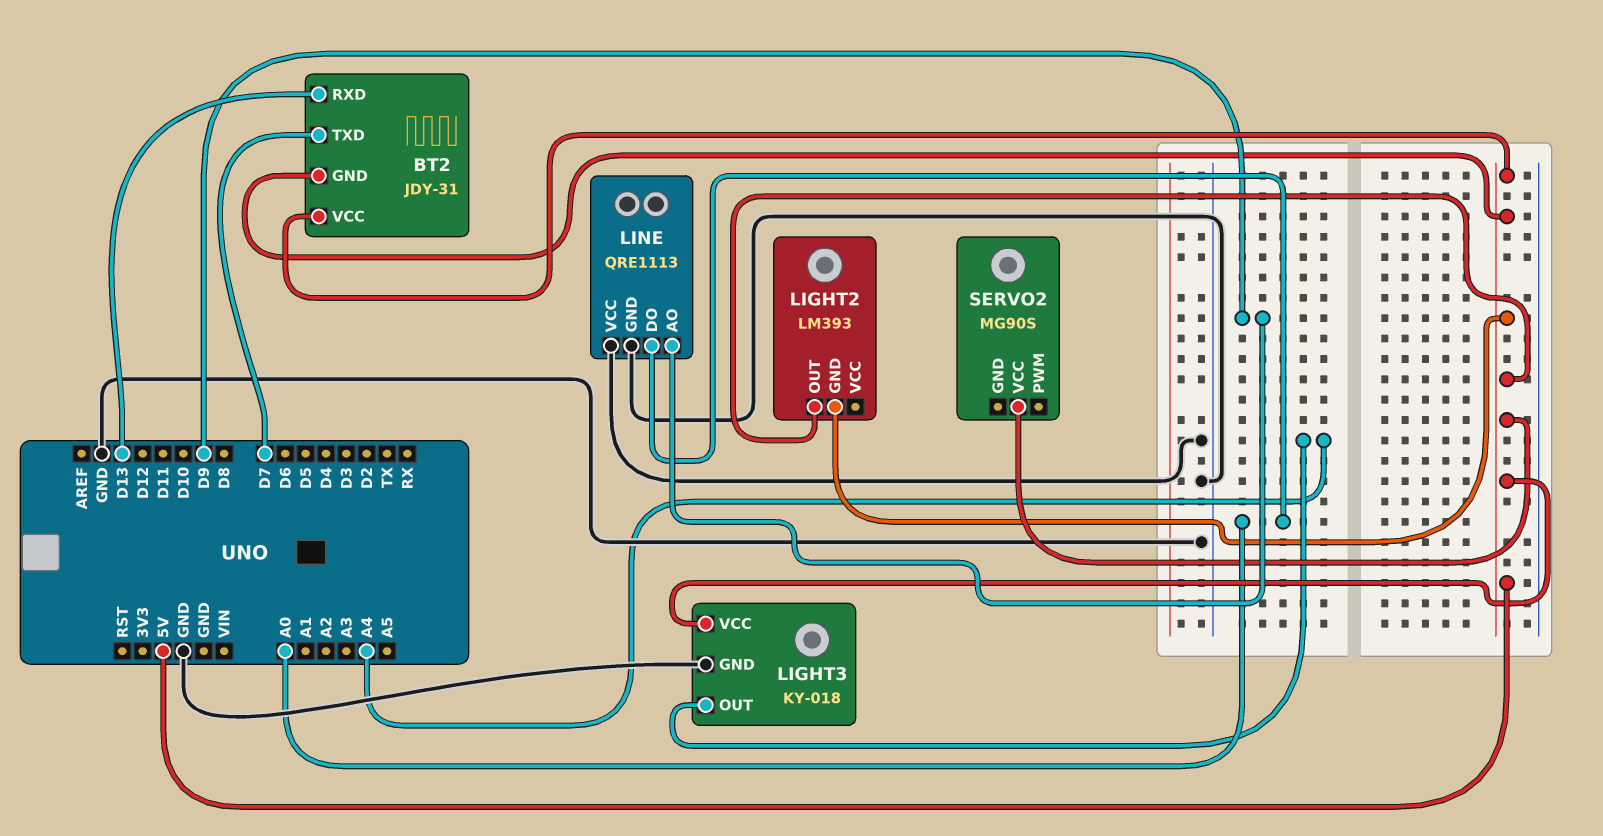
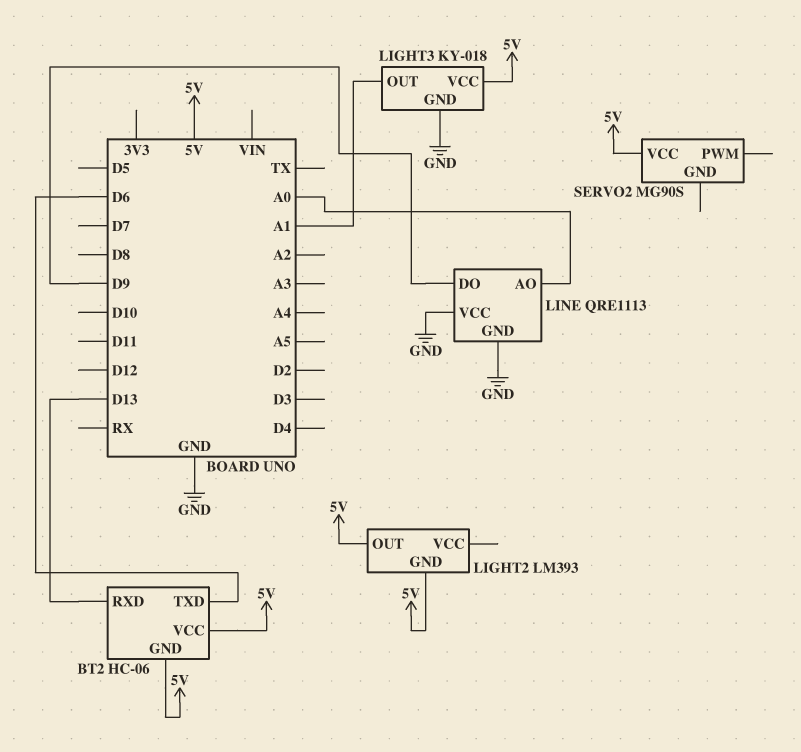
BT2: JDY-31 -> HC-06
BT2 pin TXD: D7 -> D6
LIGHT3 pin OUT: A4 -> A1
LINE pin AO: D9 -> A0
LINE pin DO: A0 -> D9

